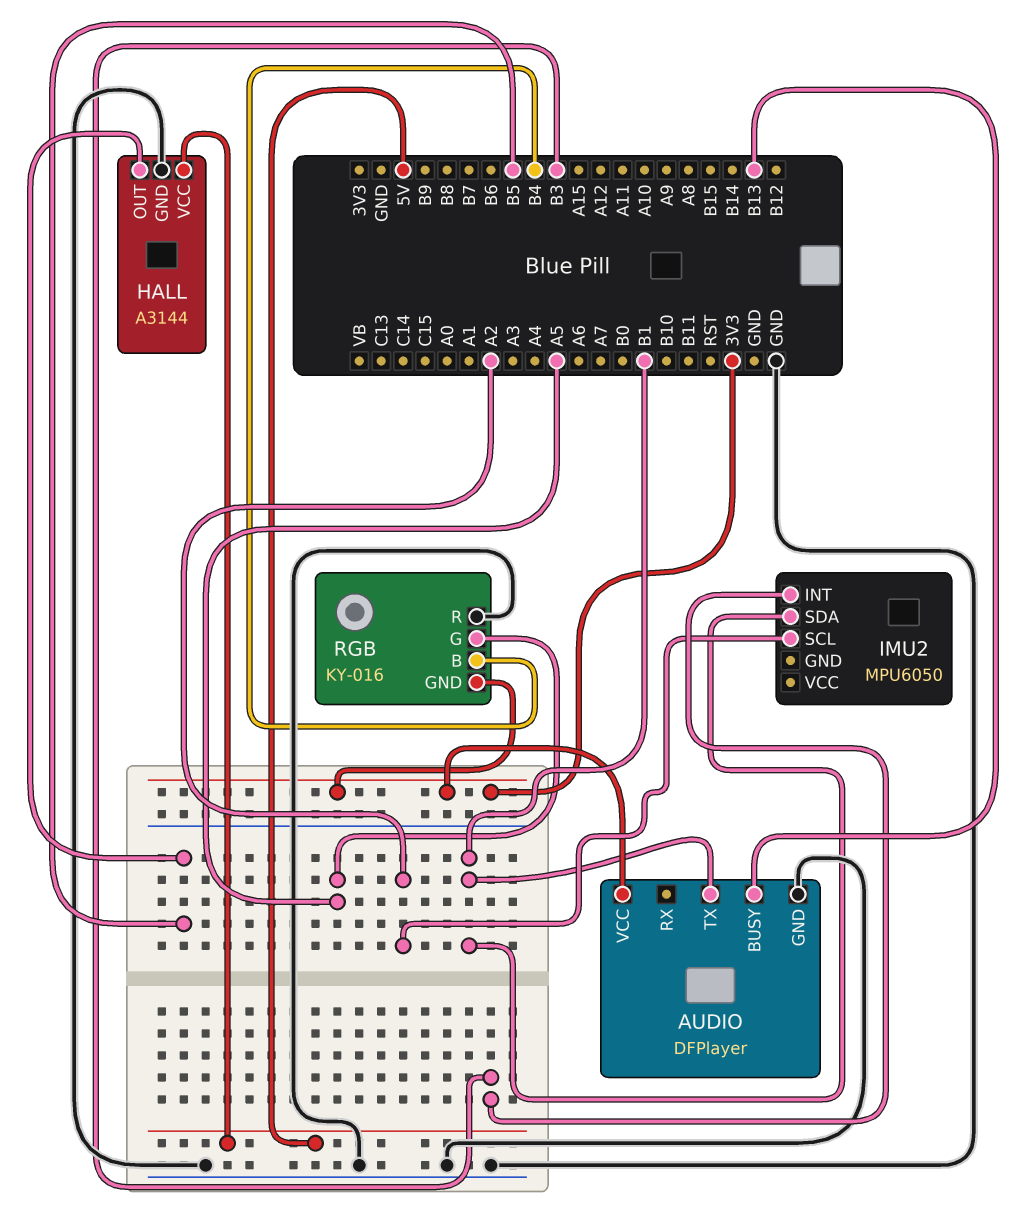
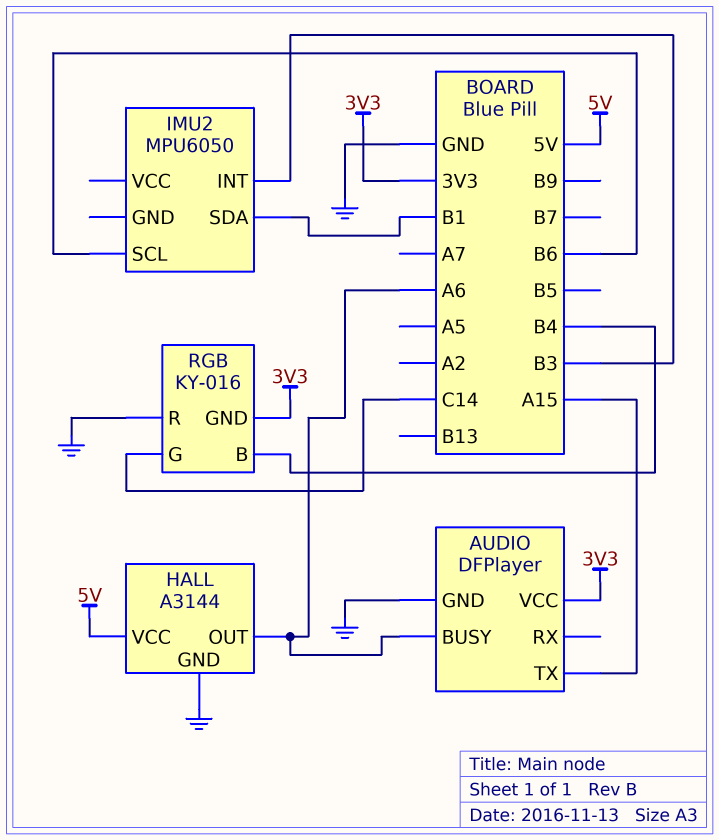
AUDIO pin BUSY: B13 -> A6
AUDIO pin TX: B1 -> A15
HALL pin OUT: B5 -> A6
IMU2 pin SCL: A2 -> B6
RGB pin G: A5 -> C14

